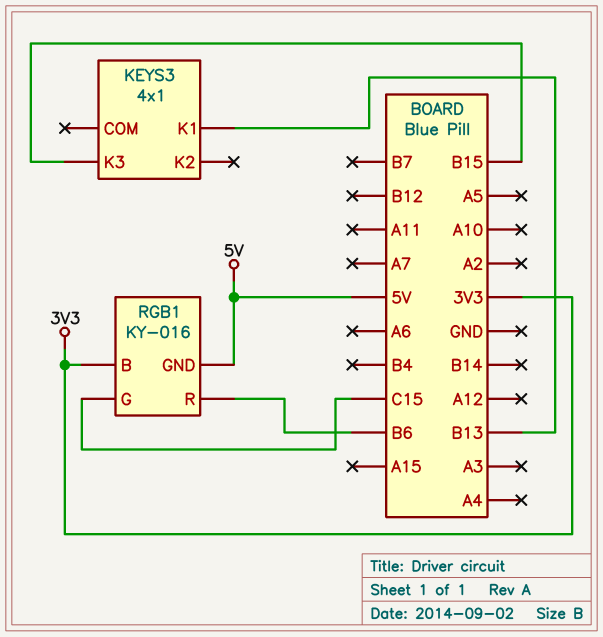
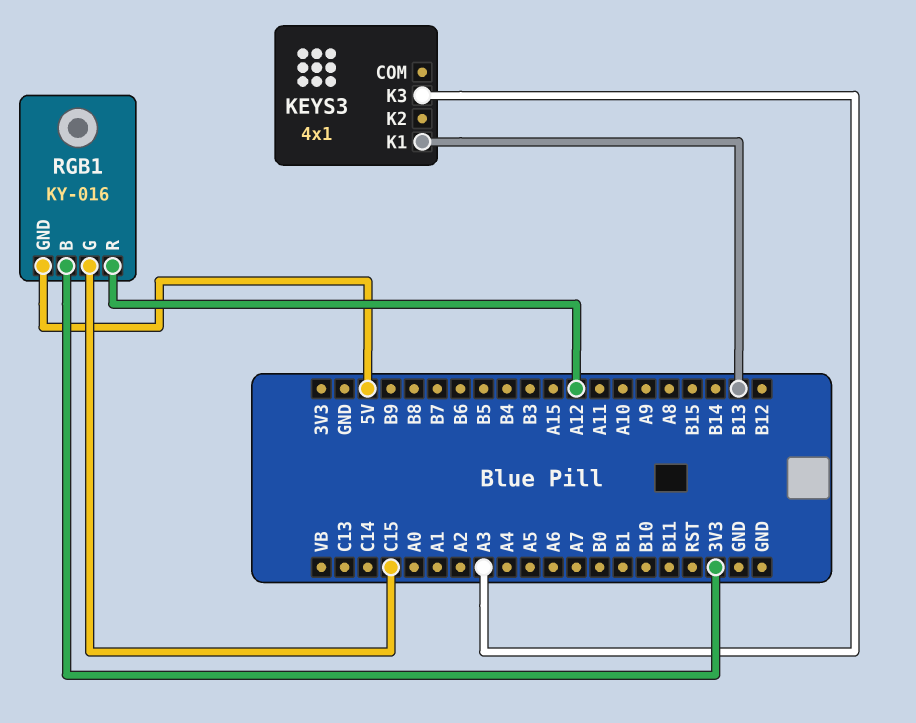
KEYS3 pin K3: B15 -> A3
RGB1 pin R: B6 -> A12

